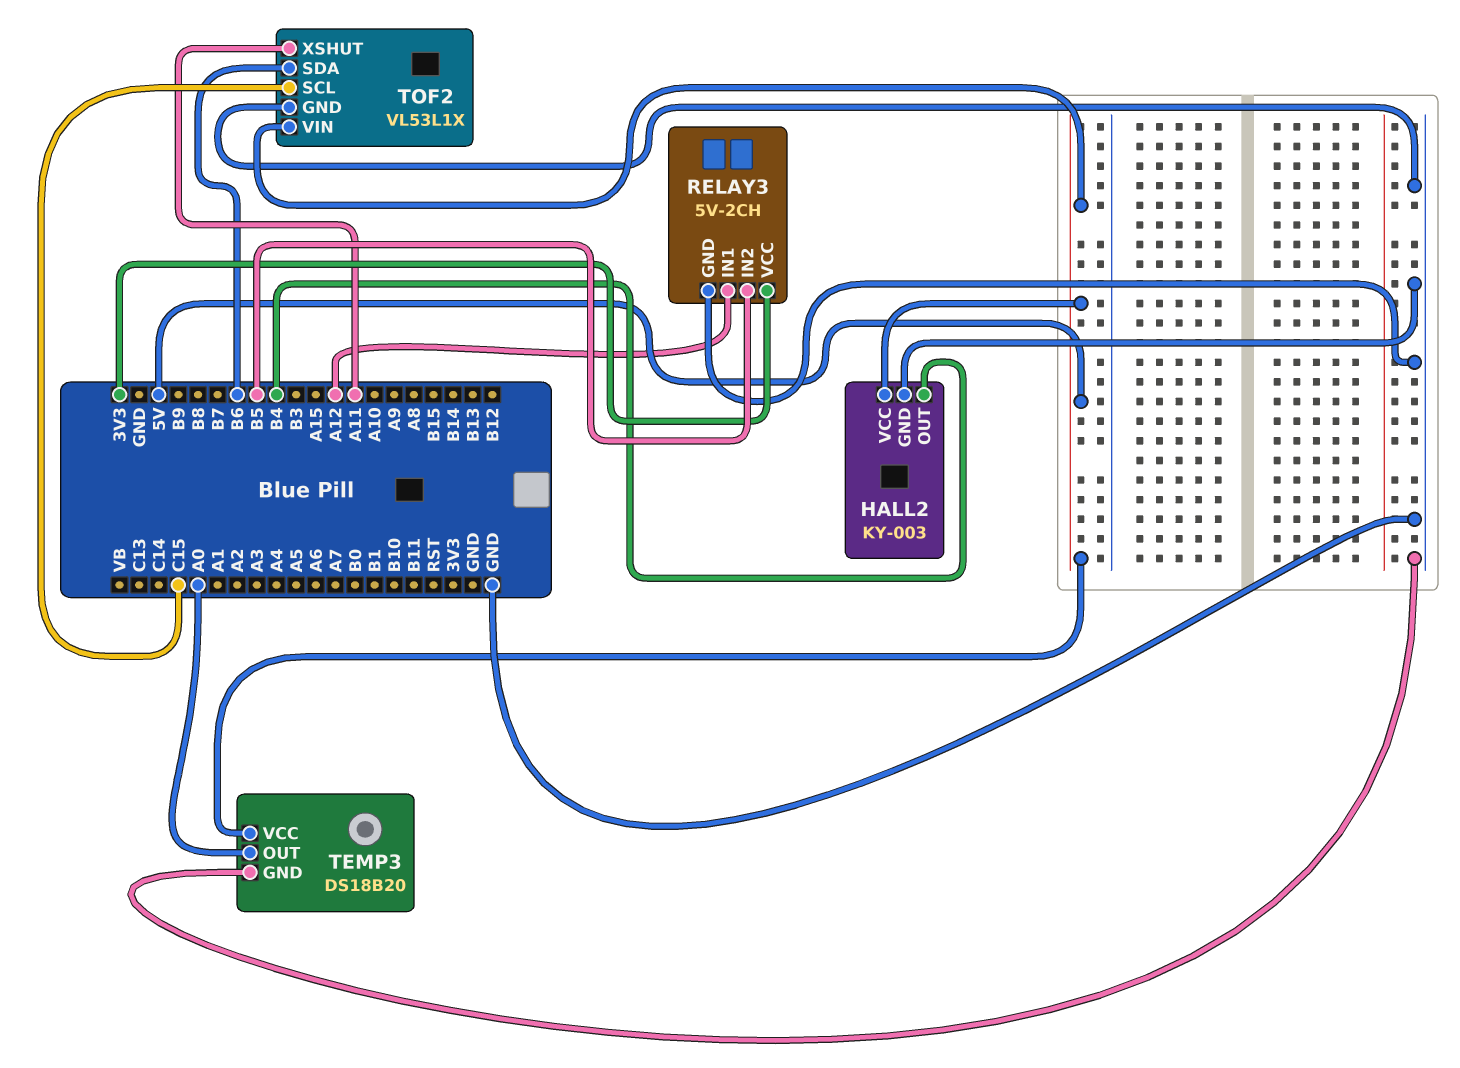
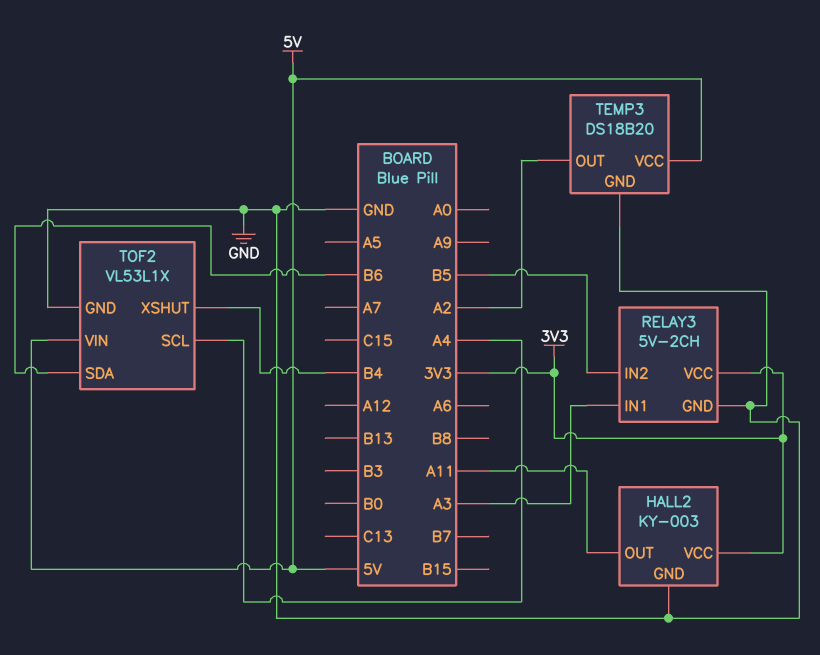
HALL2 pin OUT: B4 -> A11
HALL2 pin VCC: 5V -> 3V3
RELAY3 pin IN1: A12 -> A3
TEMP3 pin OUT: A0 -> A2
TOF2 pin SCL: C15 -> A4
TOF2 pin XSHUT: A11 -> B4

